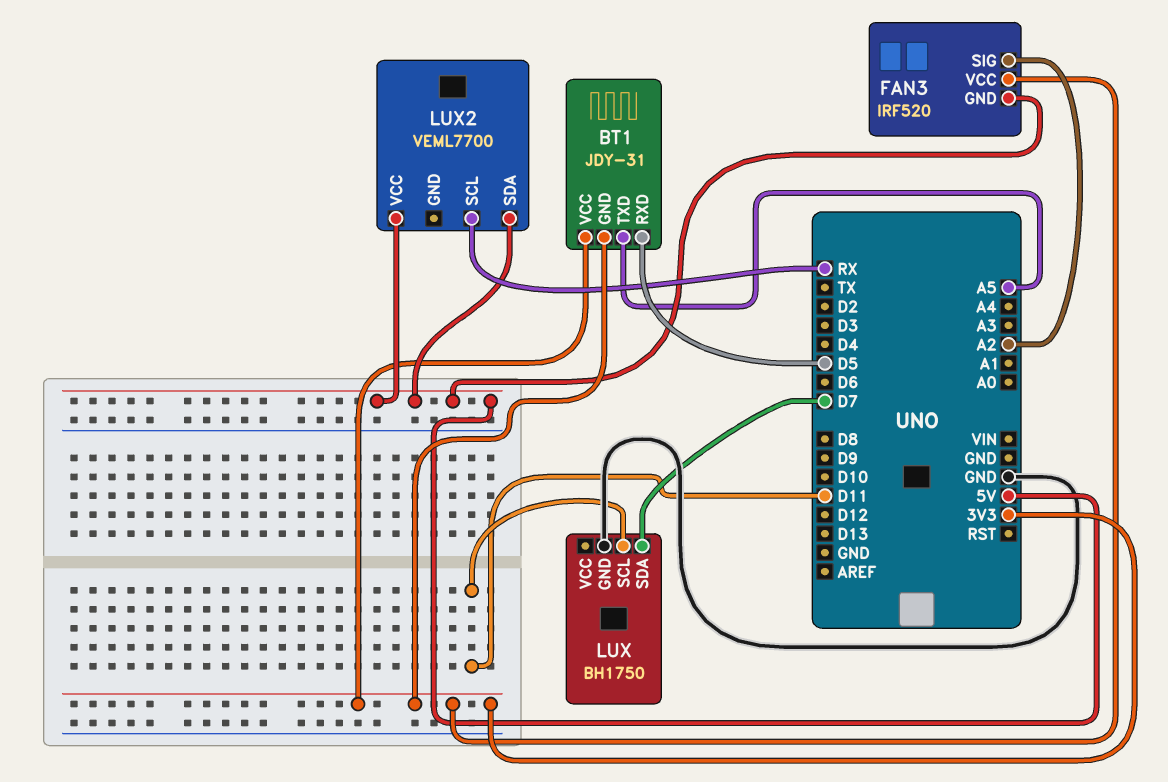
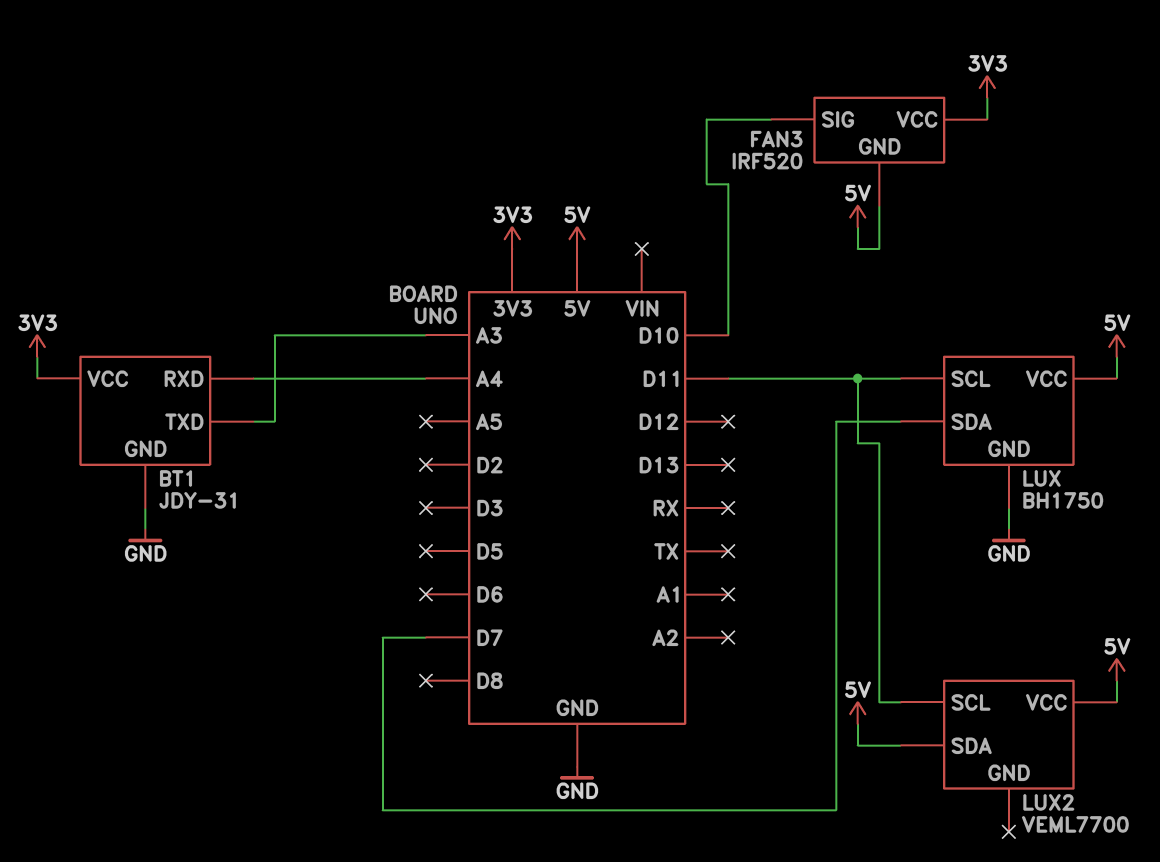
BT1 pin GND: 3V3 -> GND
BT1 pin RXD: D5 -> A4
BT1 pin TXD: A5 -> A3
FAN3 pin SIG: A2 -> D10
LUX pin VCC: none -> 5V
LUX2 pin SCL: RX -> D11

